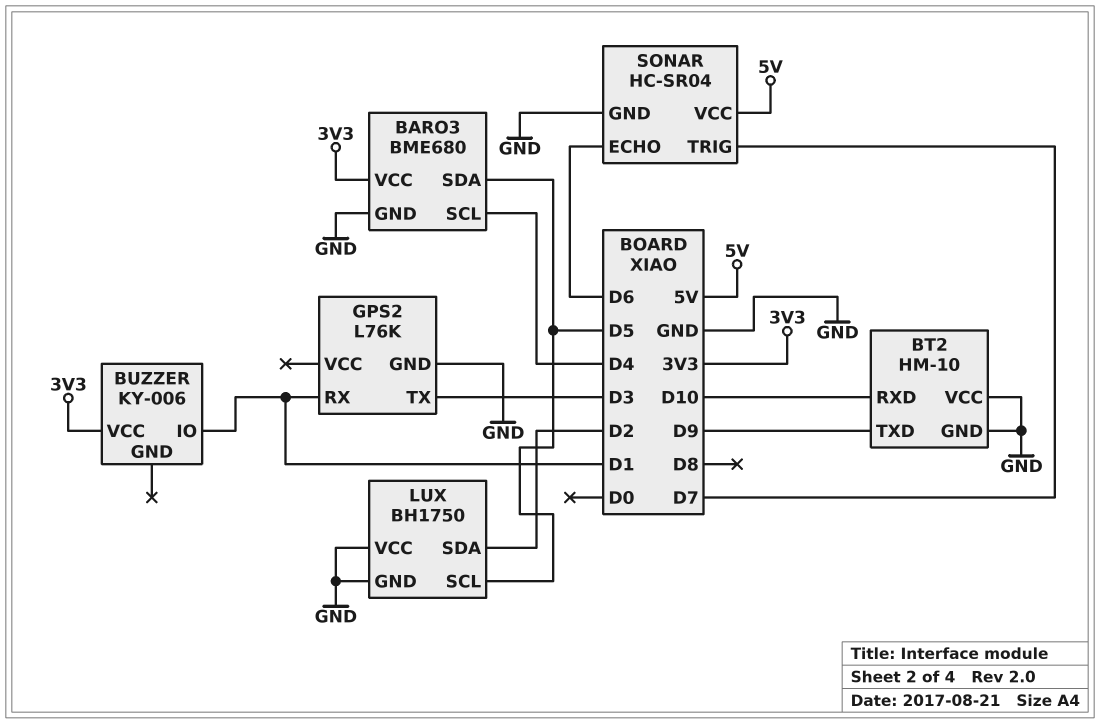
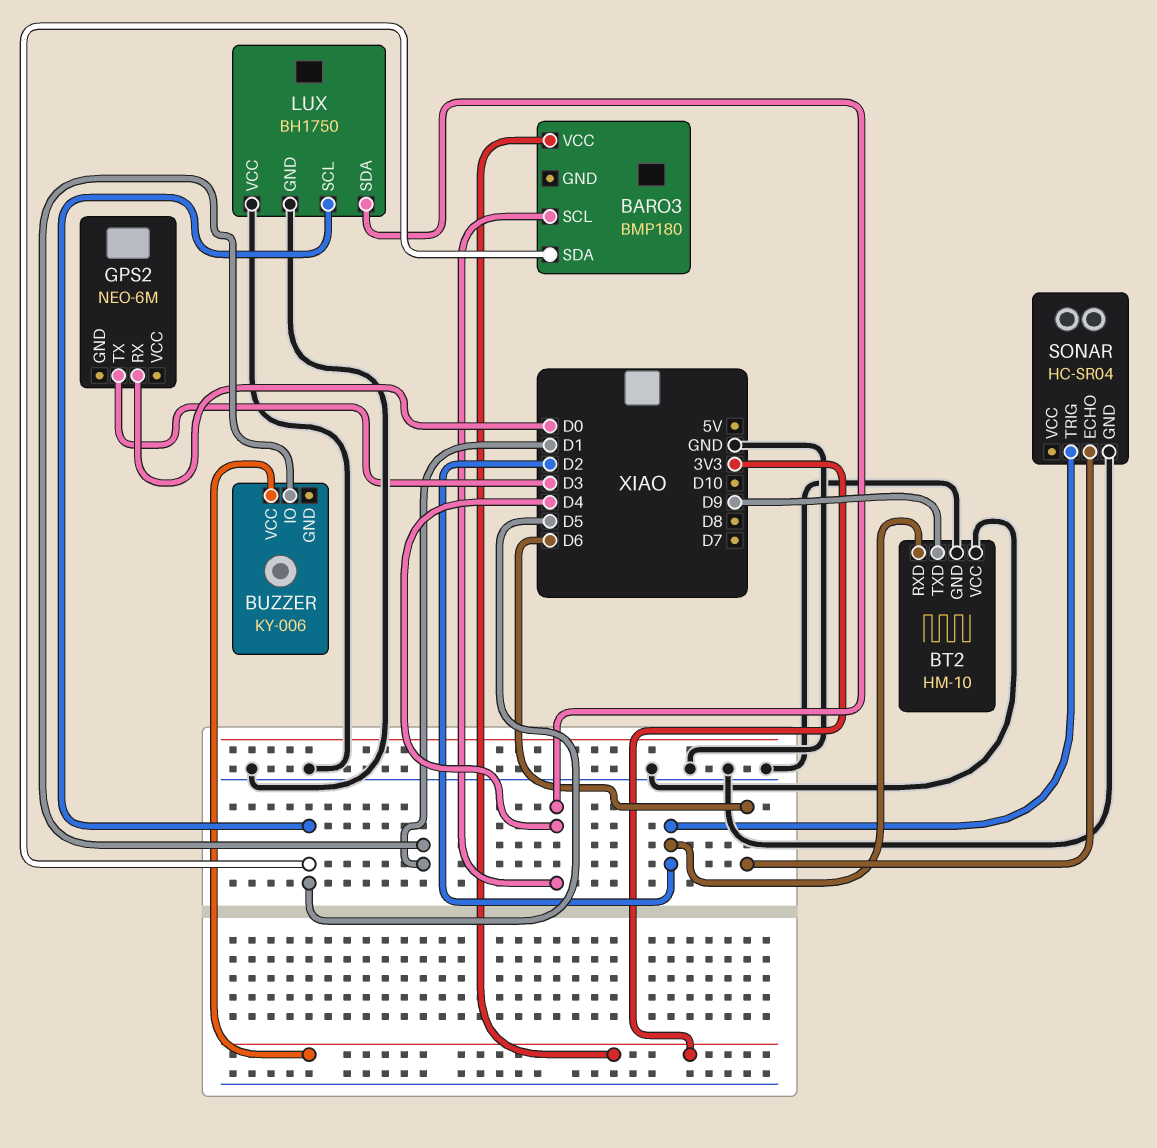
BARO3: BME680 -> BMP180
BARO3 pin GND: GND -> none
BT2 pin RXD: D10 -> D2
GPS2: L76K -> NEO-6M
GPS2 pin GND: GND -> none
GPS2 pin RX: D1 -> D0
LUX pin SDA: D2 -> D4
SONAR pin TRIG: D7 -> D2
SONAR pin VCC: 5V -> none

